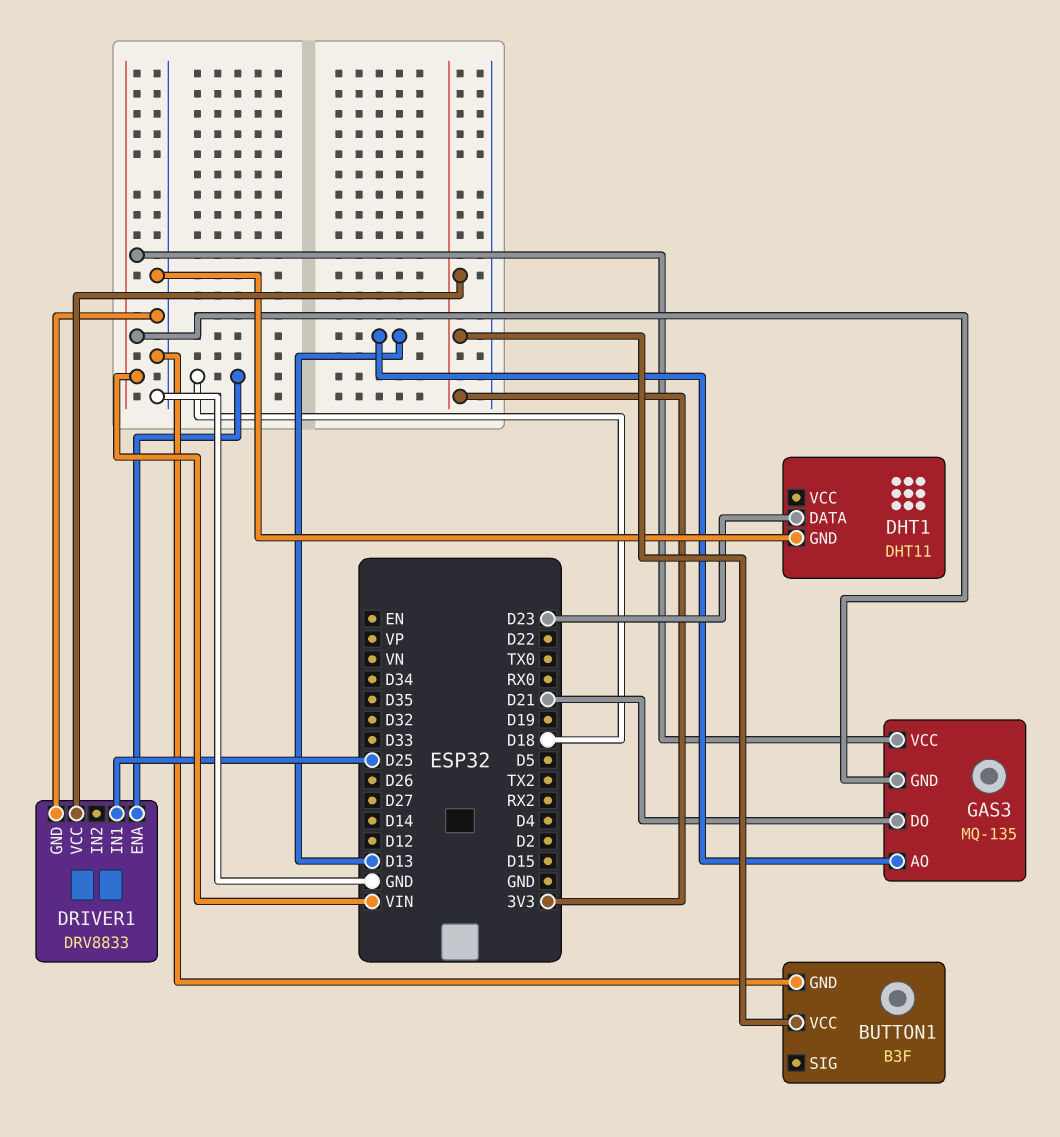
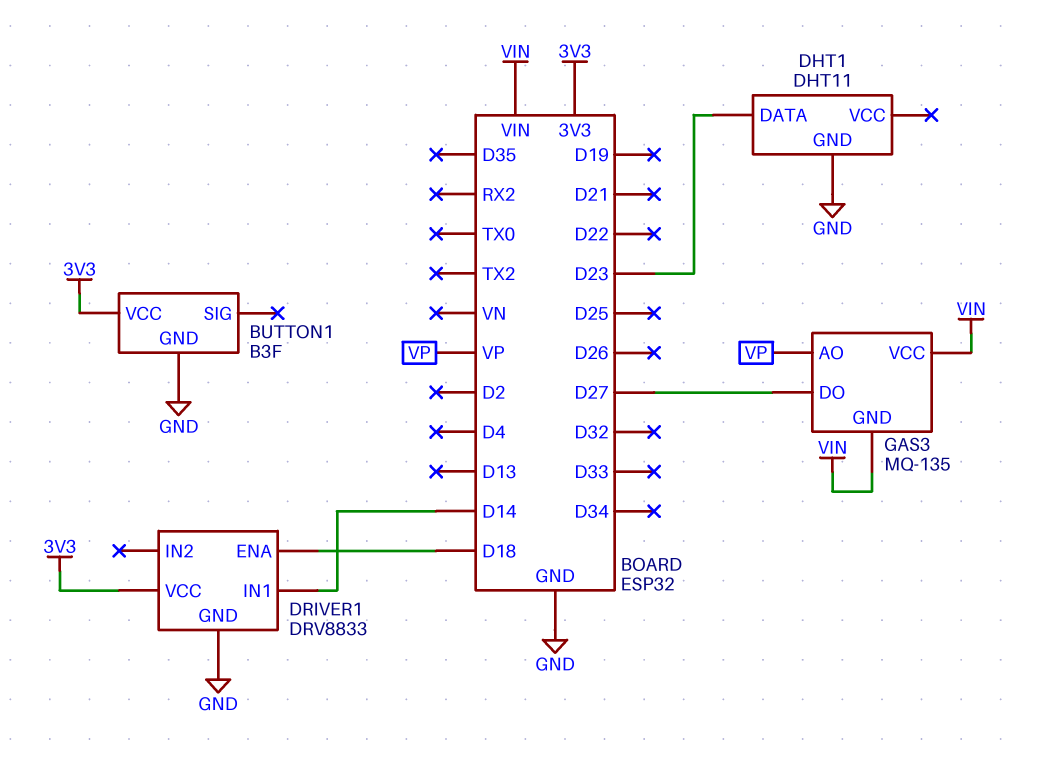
DRIVER1 pin IN1: D25 -> D14
GAS3 pin AO: D13 -> VP
GAS3 pin DO: D21 -> D27

